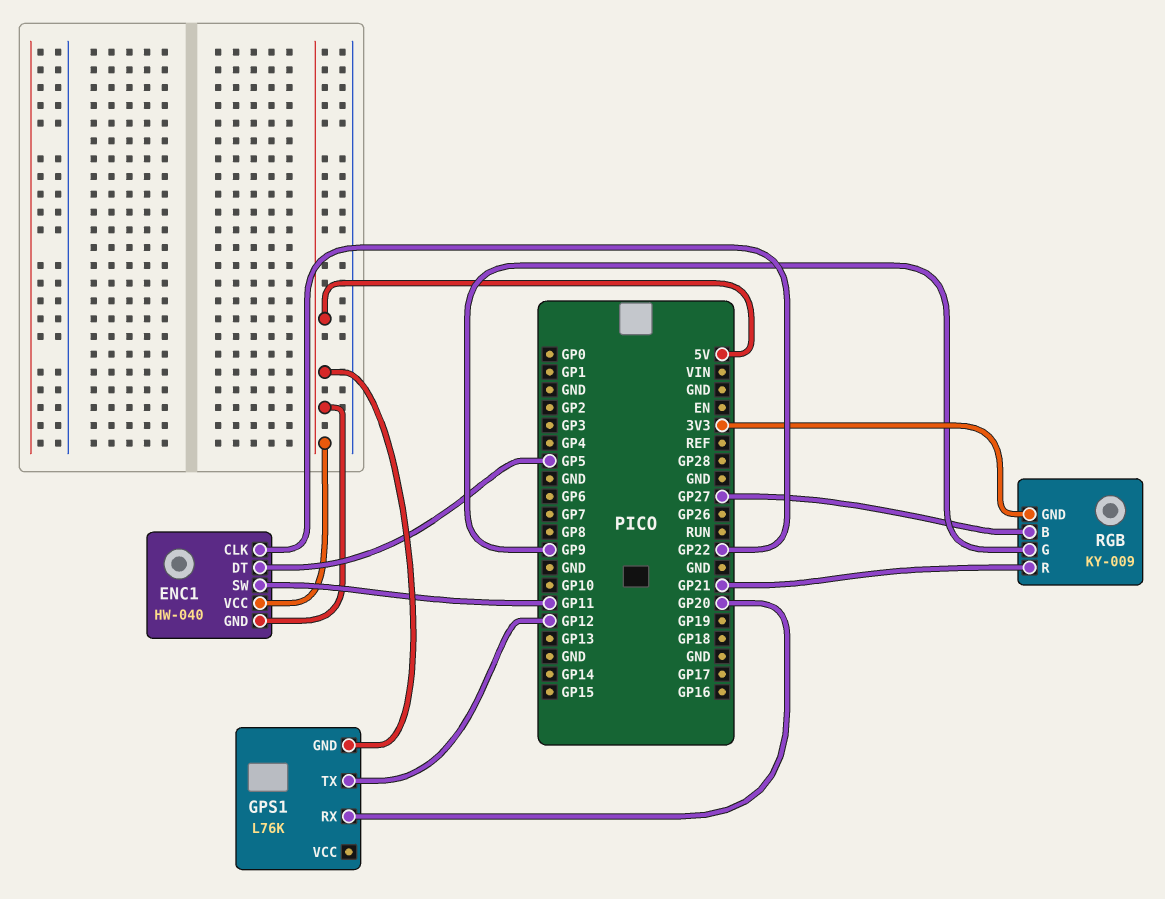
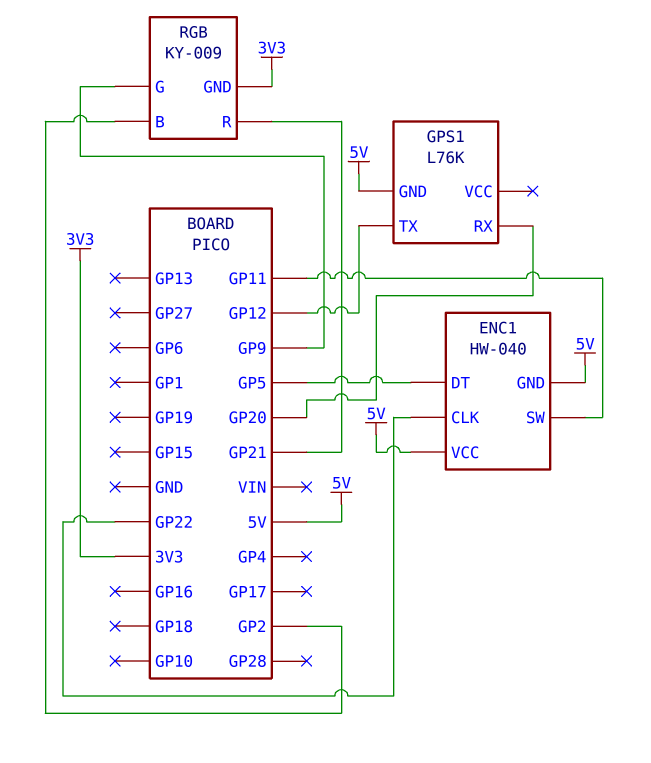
RGB pin B: GP27 -> GP2

